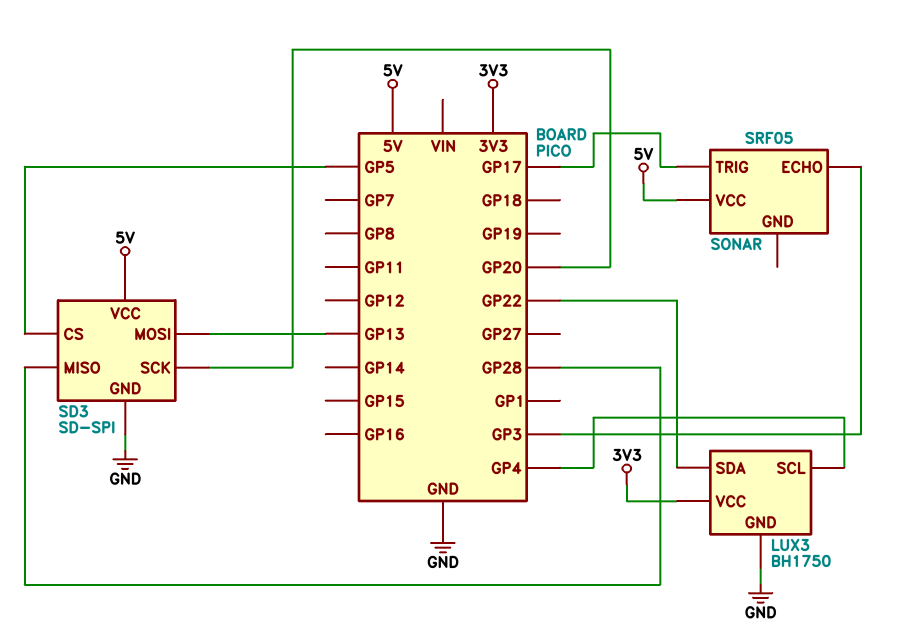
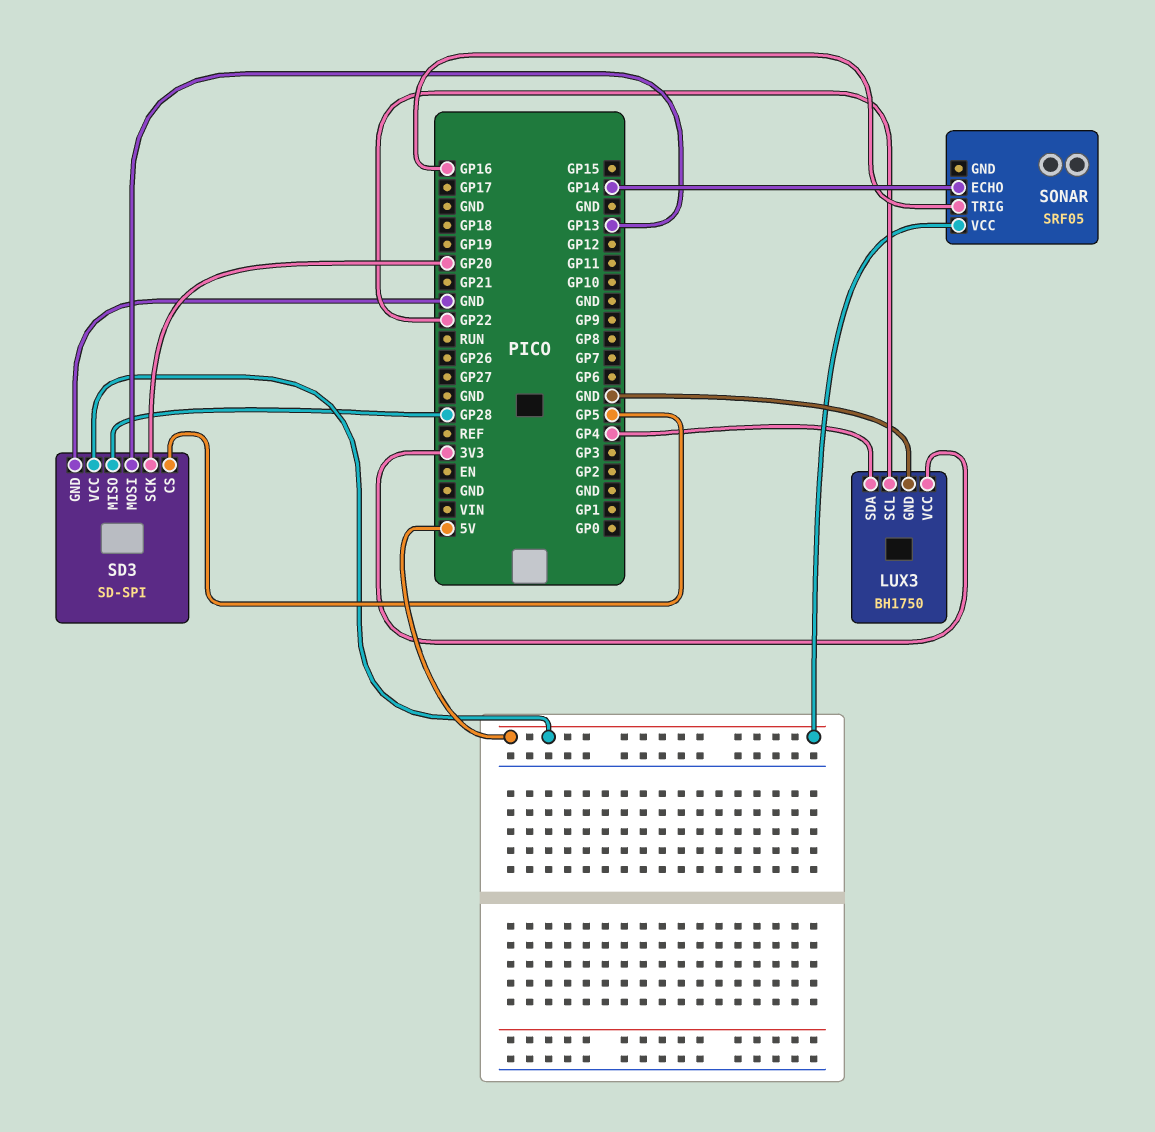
LUX3 pin SCL: GP4 -> GP22
LUX3 pin SDA: GP22 -> GP4
SONAR pin ECHO: GP3 -> GP14
SONAR pin TRIG: GP17 -> GP16

